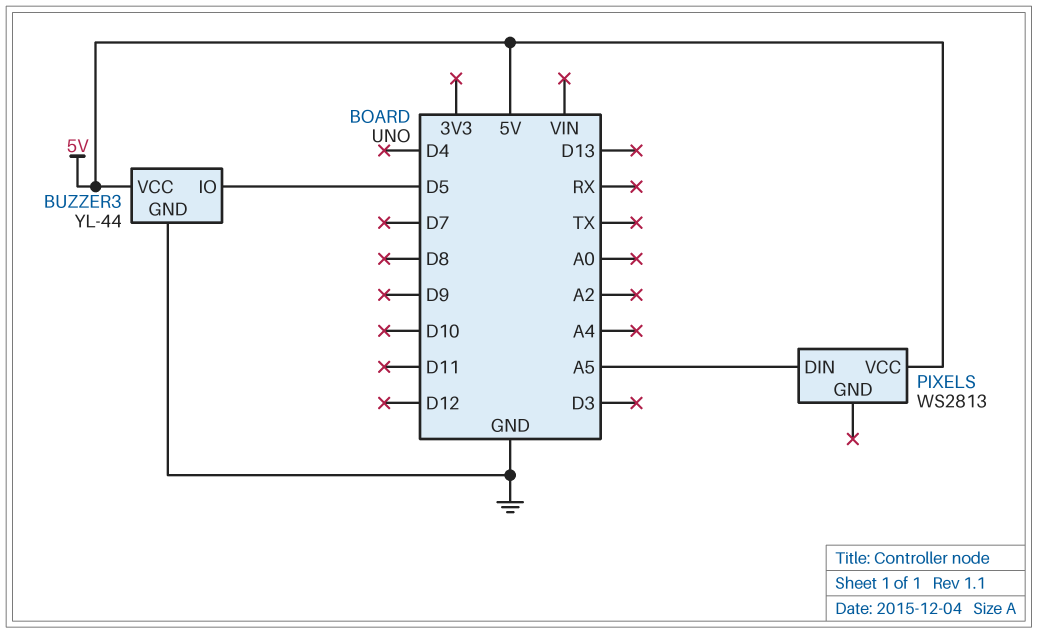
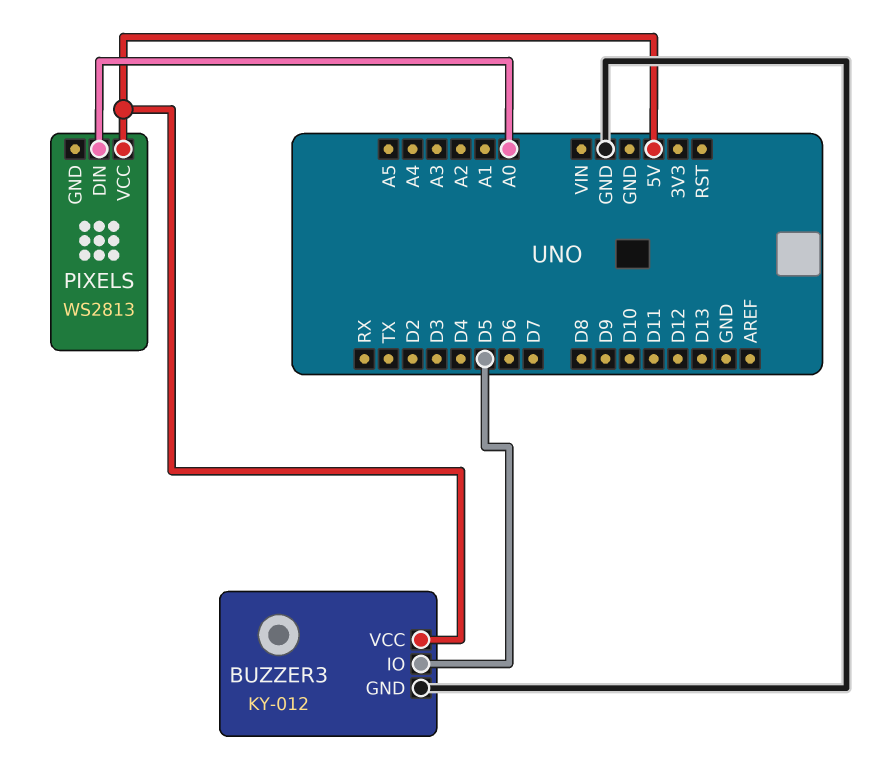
BUZZER3: YL-44 -> KY-012
PIXELS pin DIN: A5 -> A0

